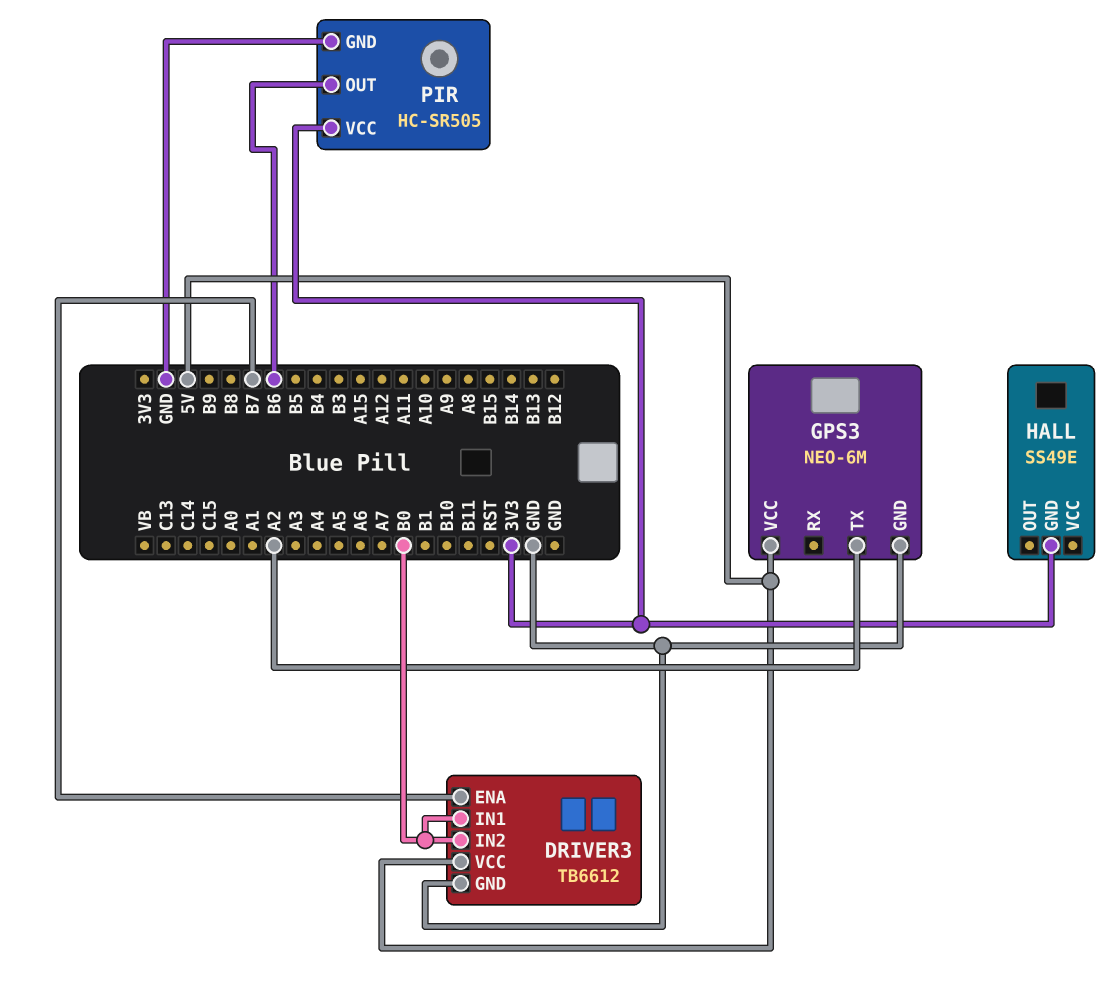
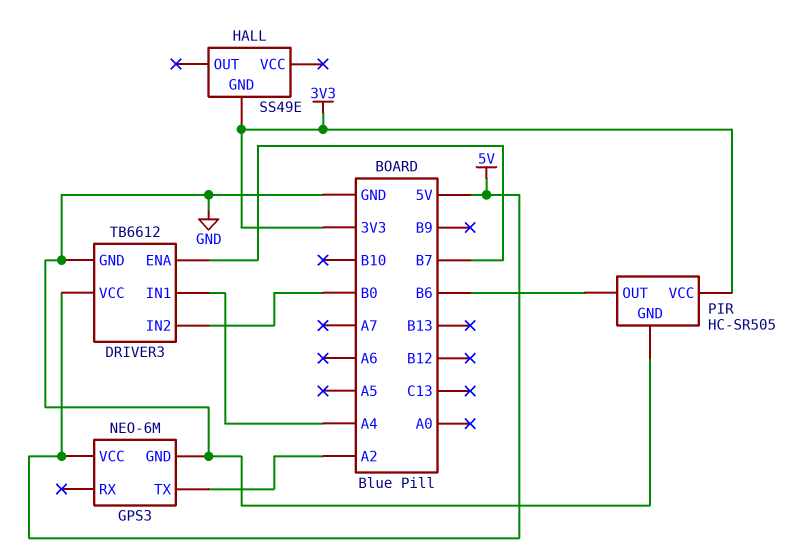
DRIVER3 pin IN1: B0 -> A4

